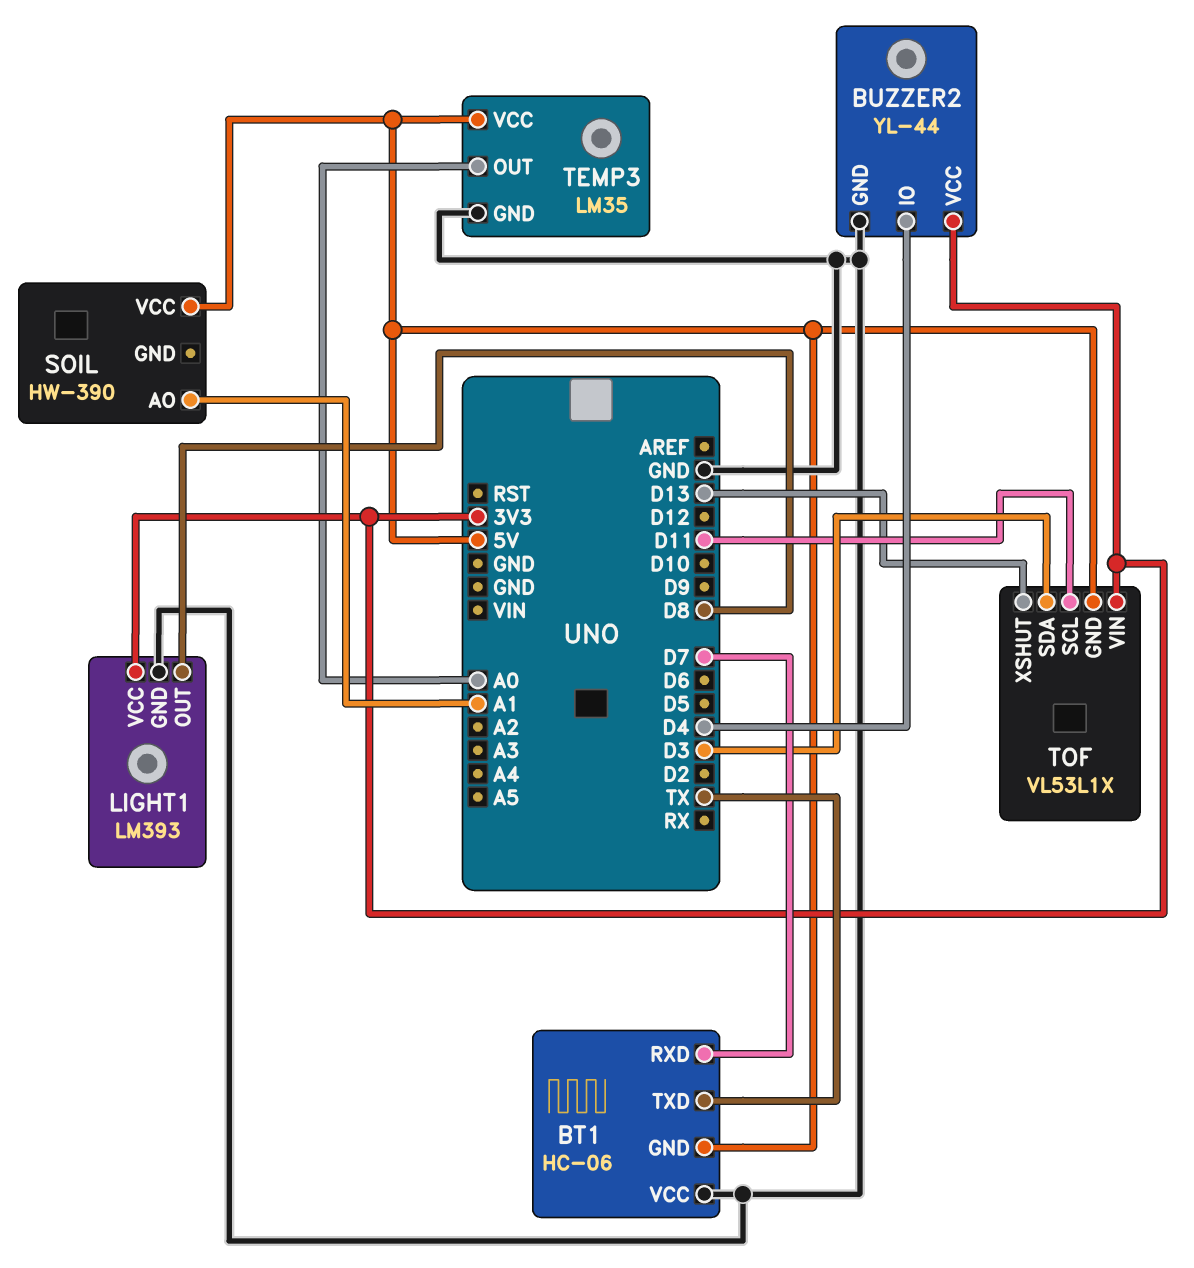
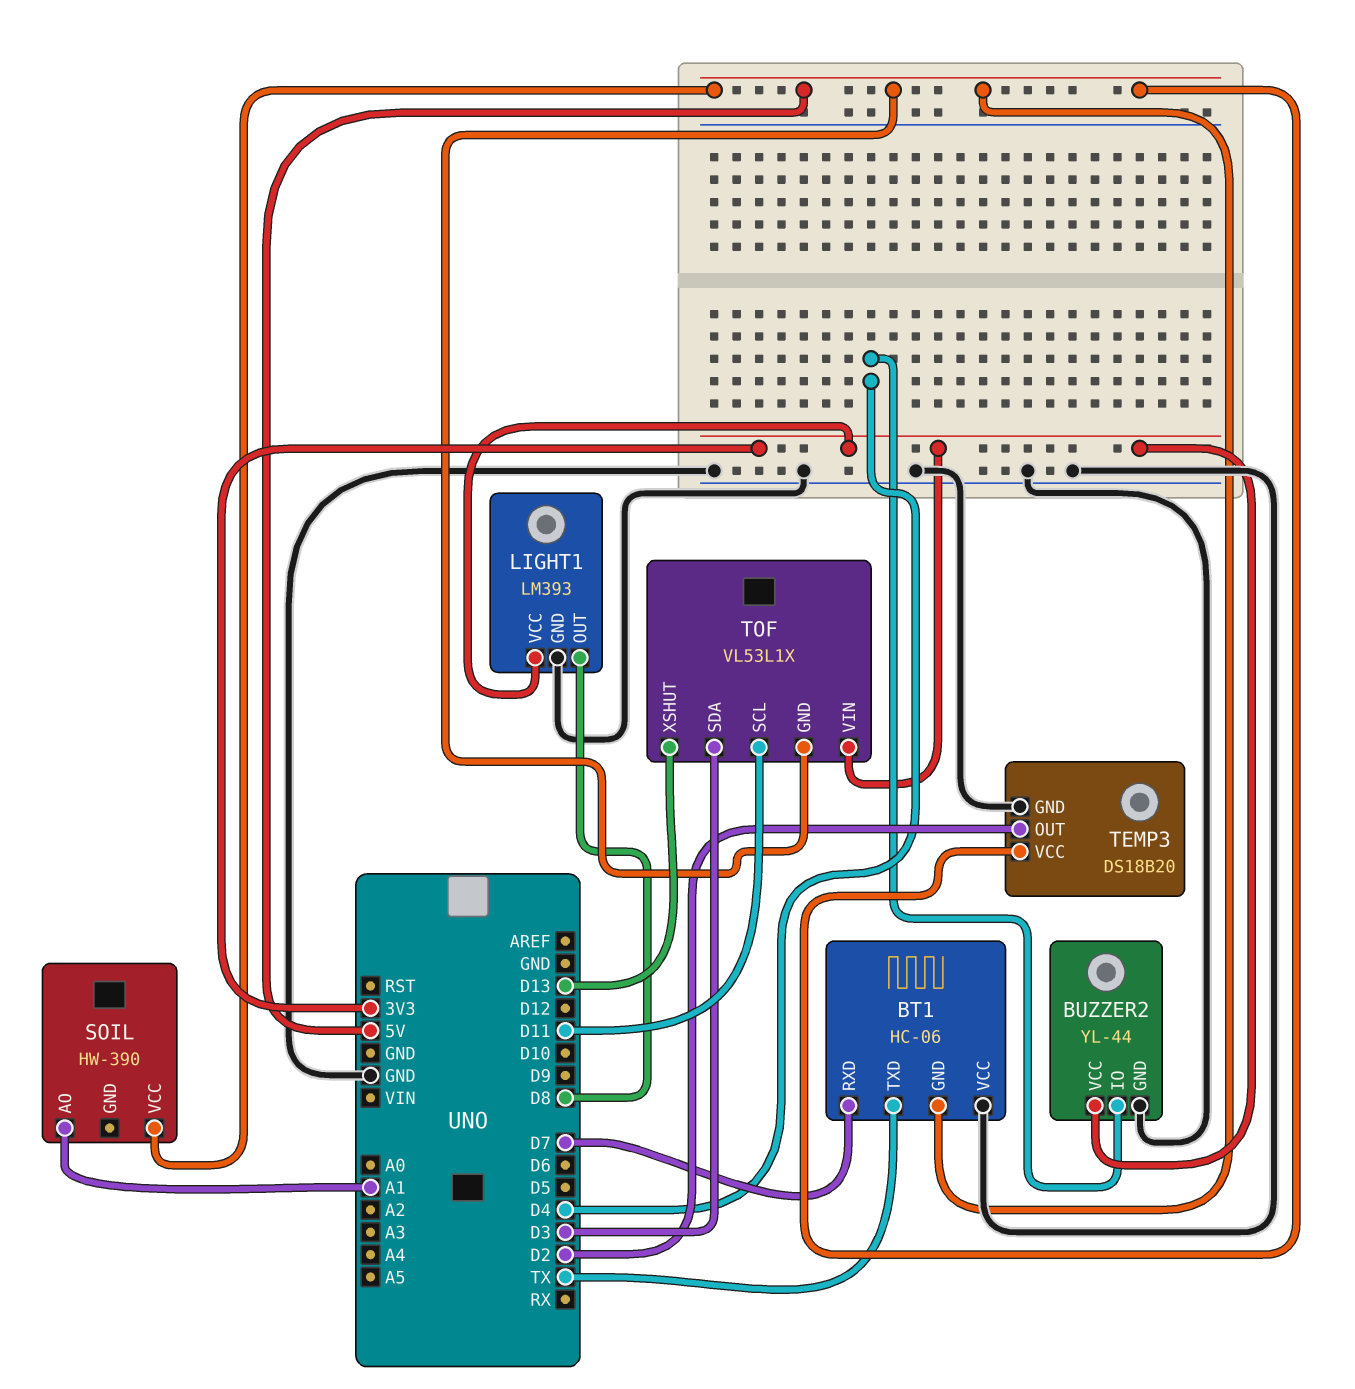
TEMP3: LM35 -> DS18B20
TEMP3 pin OUT: A0 -> D2

